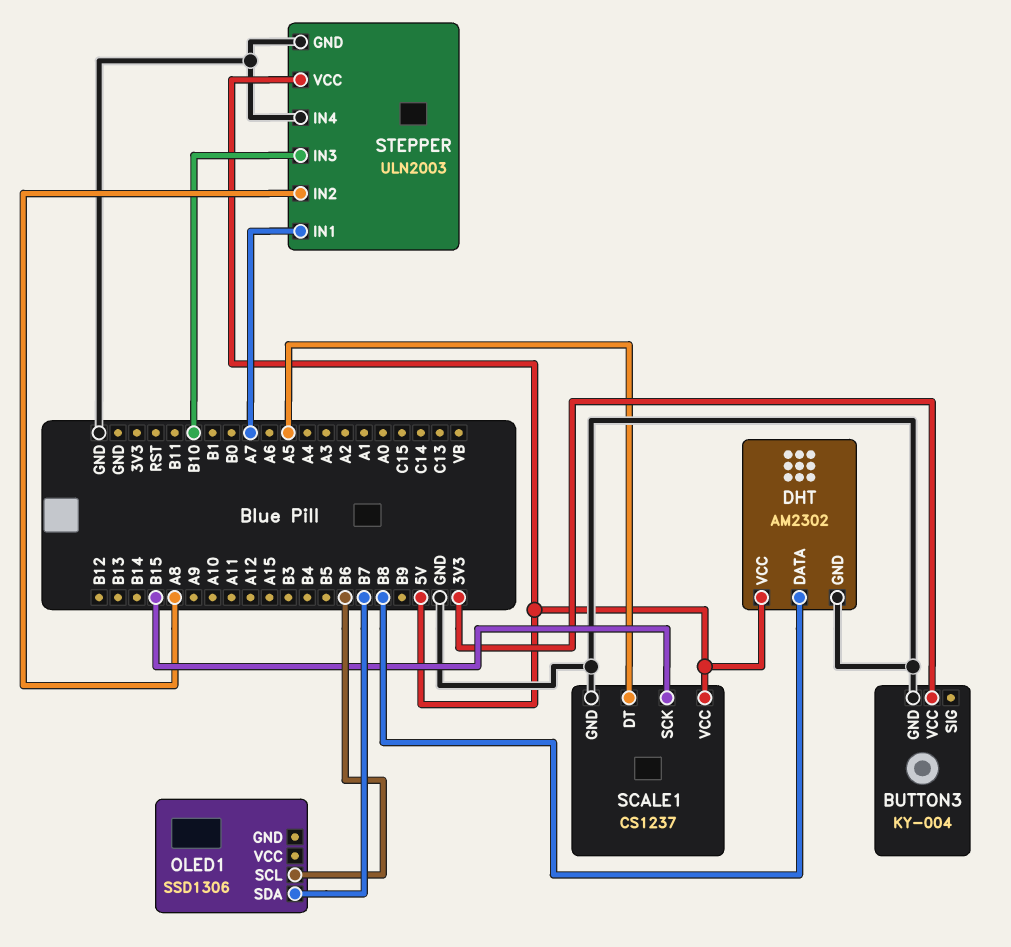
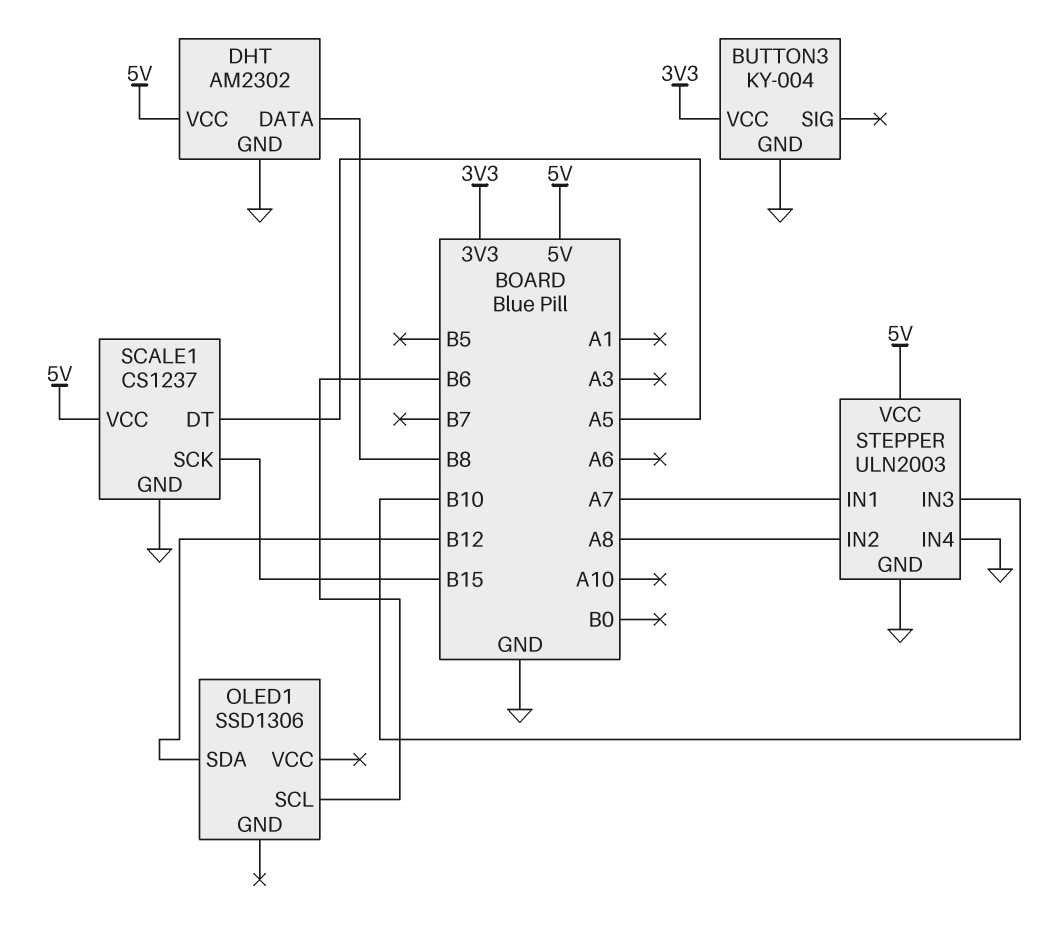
OLED1 pin SDA: B7 -> B12

